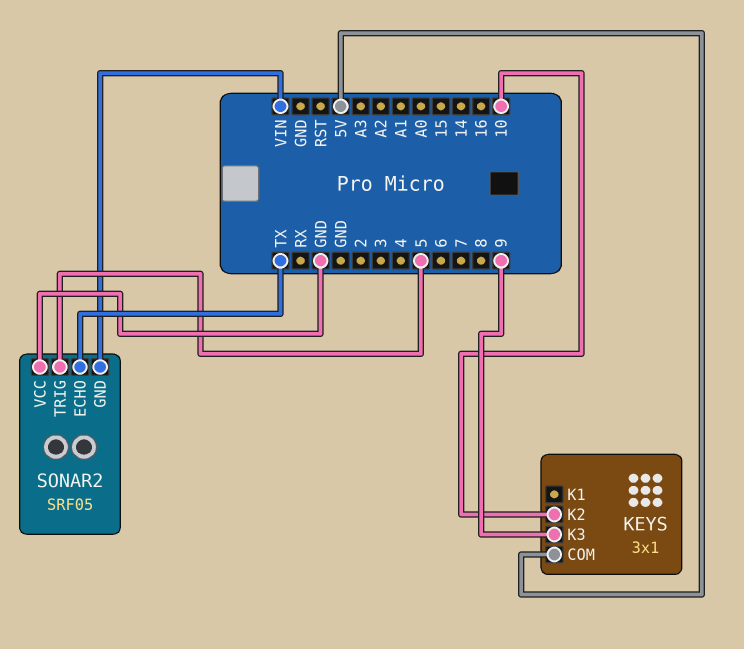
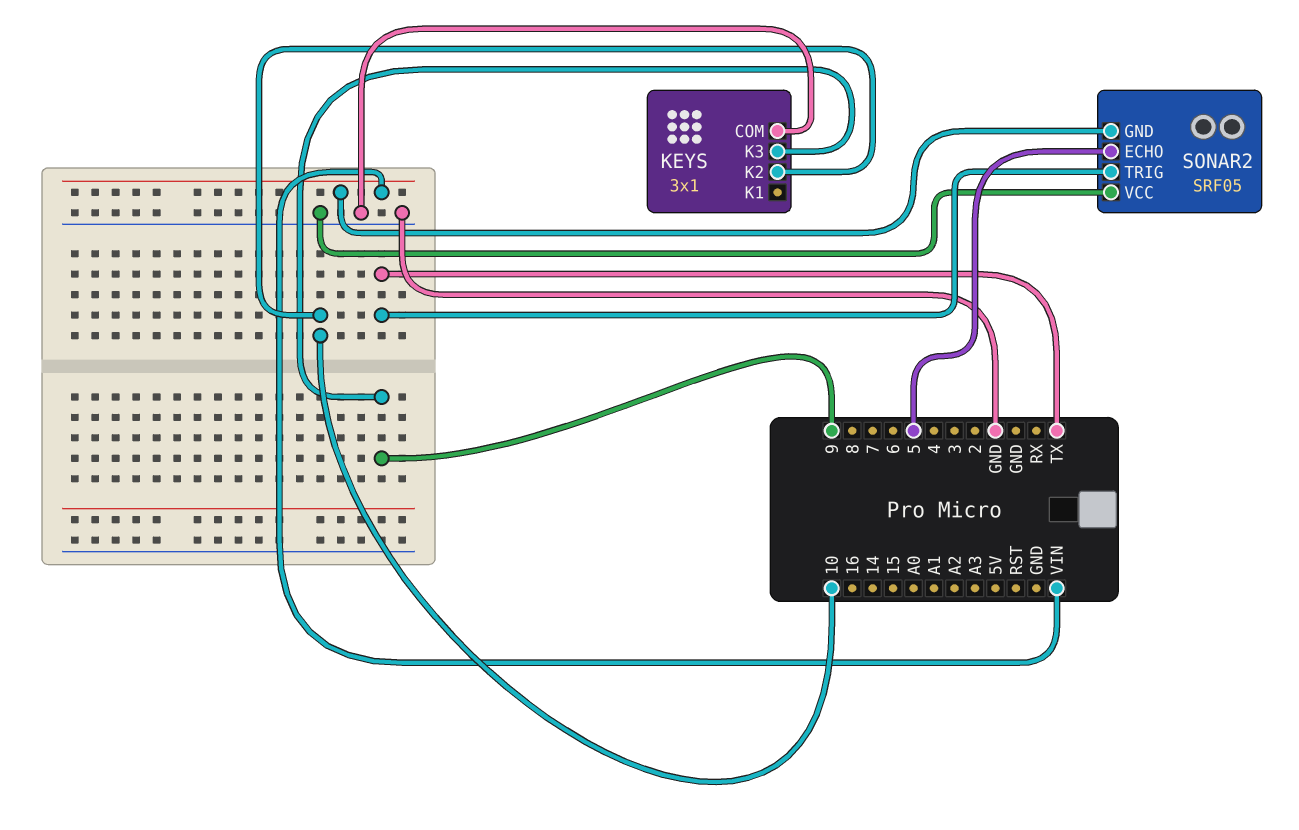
KEYS pin COM: 5V -> GND
SONAR2 pin ECHO: TX -> 5
SONAR2 pin TRIG: 5 -> TX

